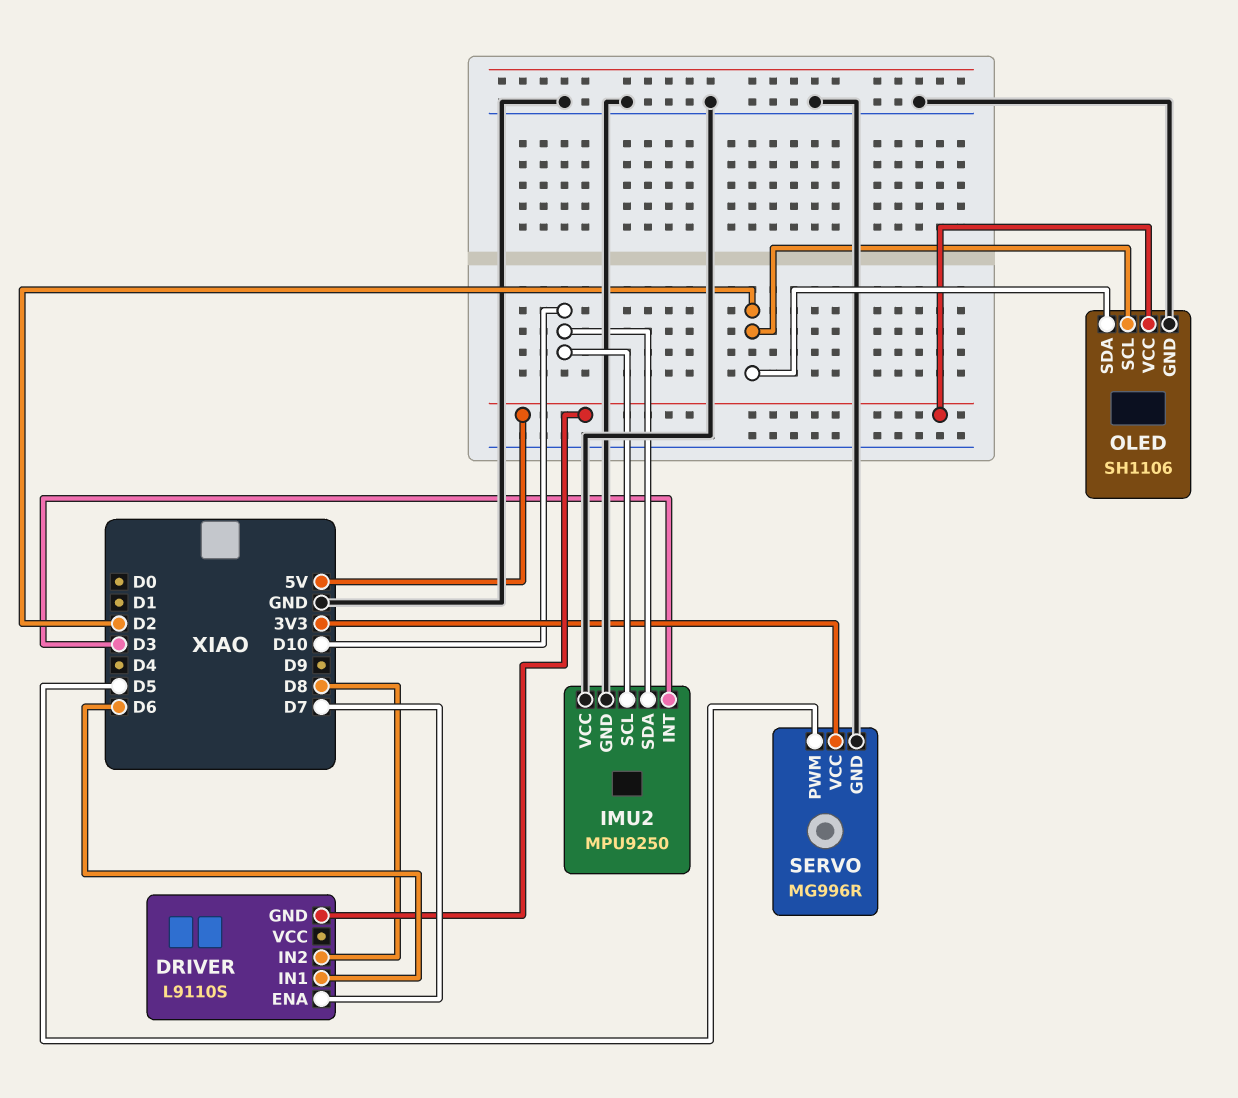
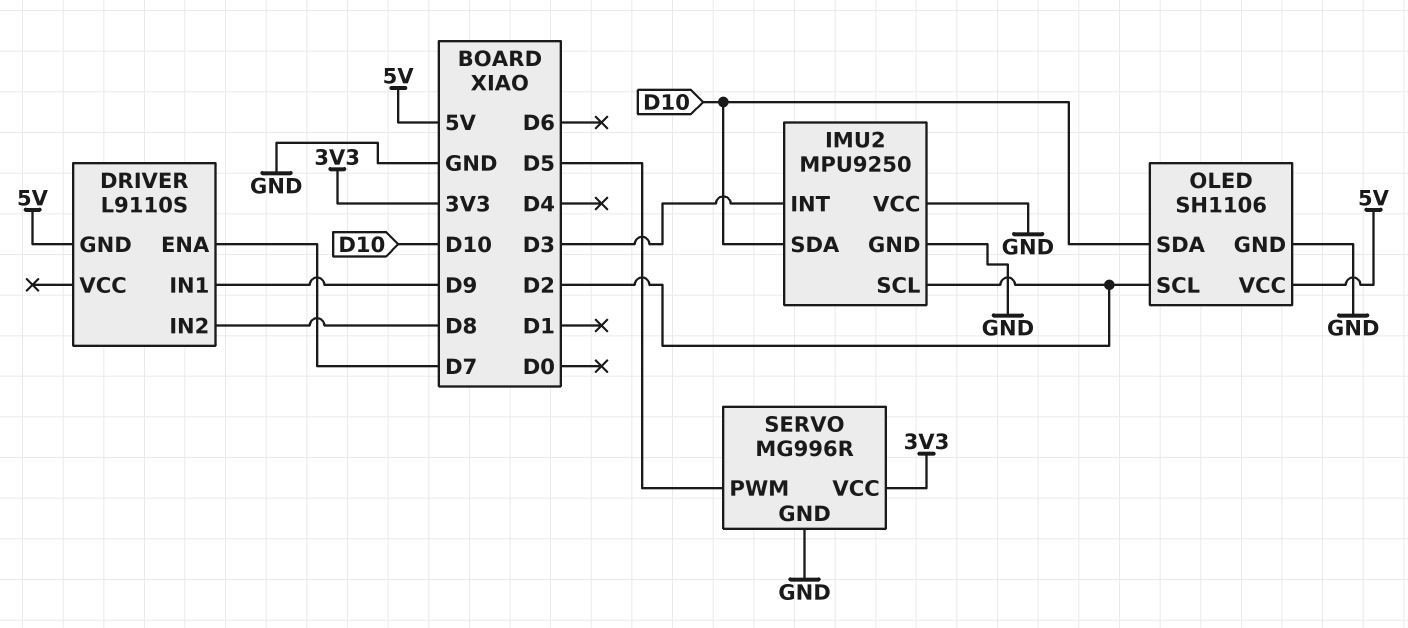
DRIVER pin IN1: D6 -> D9
IMU2 pin SCL: D10 -> D2
OLED pin SDA: D2 -> D10

